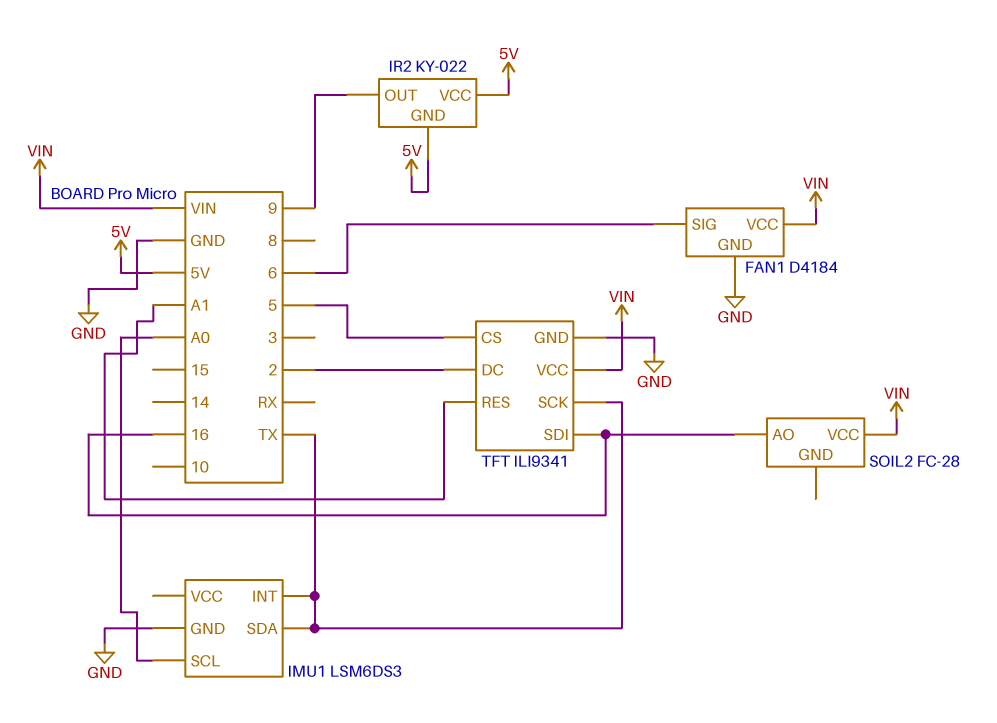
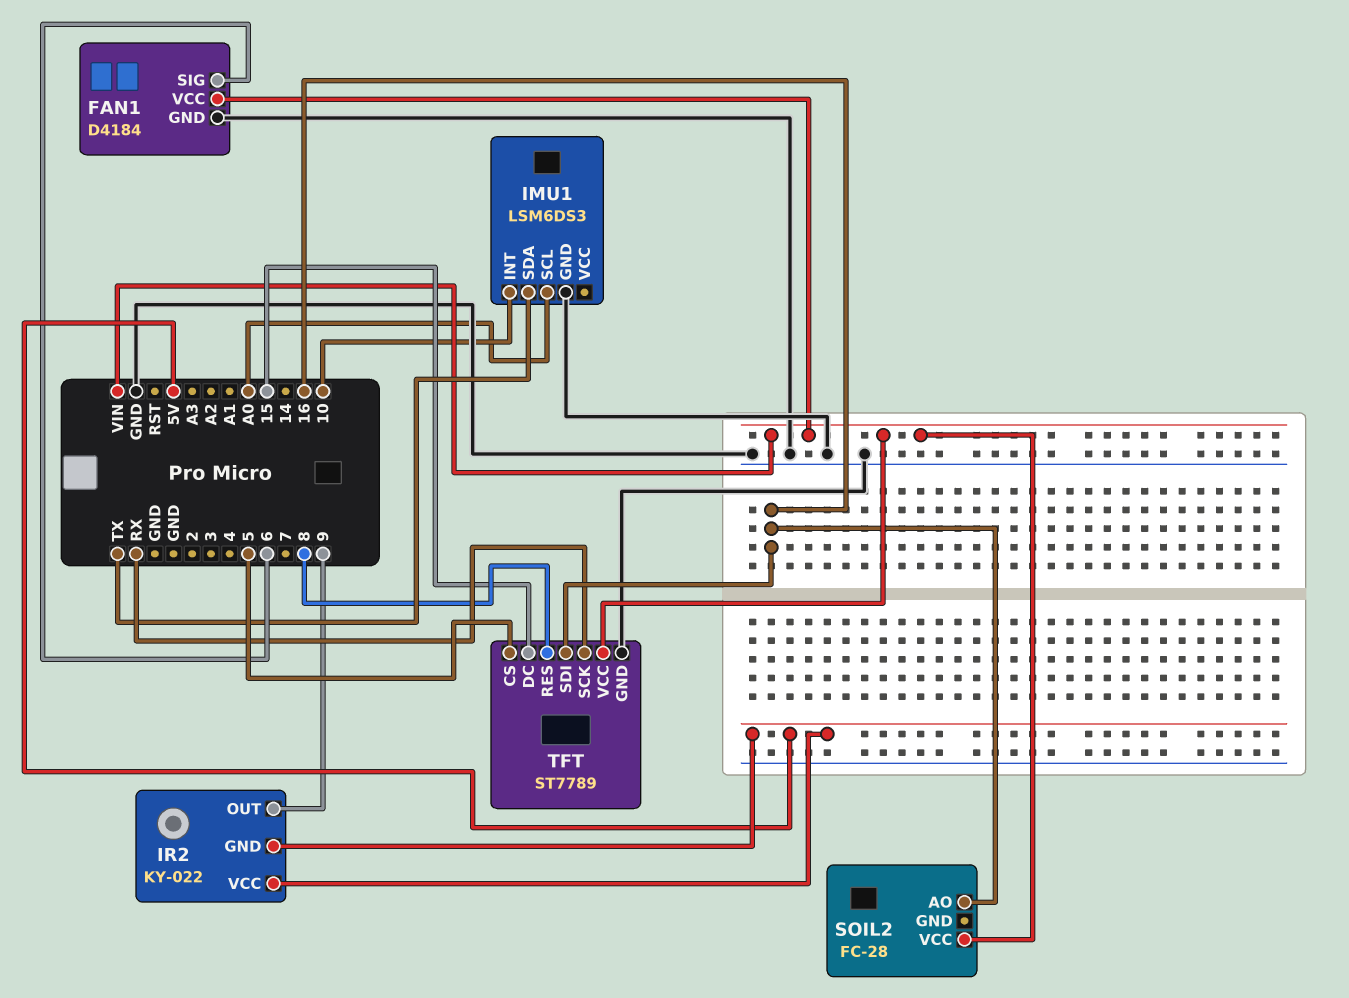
IMU1 pin INT: TX -> 10
TFT: ILI9341 -> ST7789
TFT pin DC: 2 -> 15
TFT pin RES: A1 -> 8
TFT pin SCK: TX -> RX

